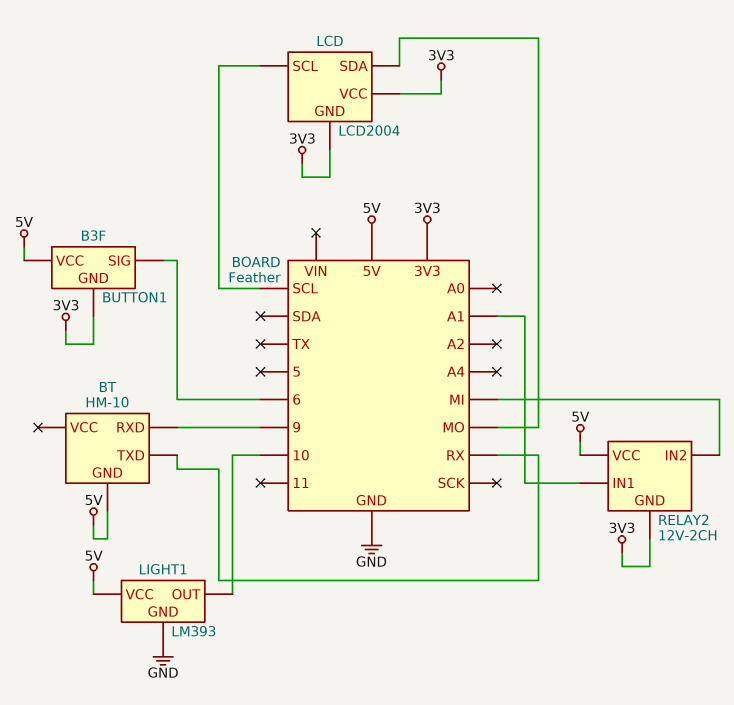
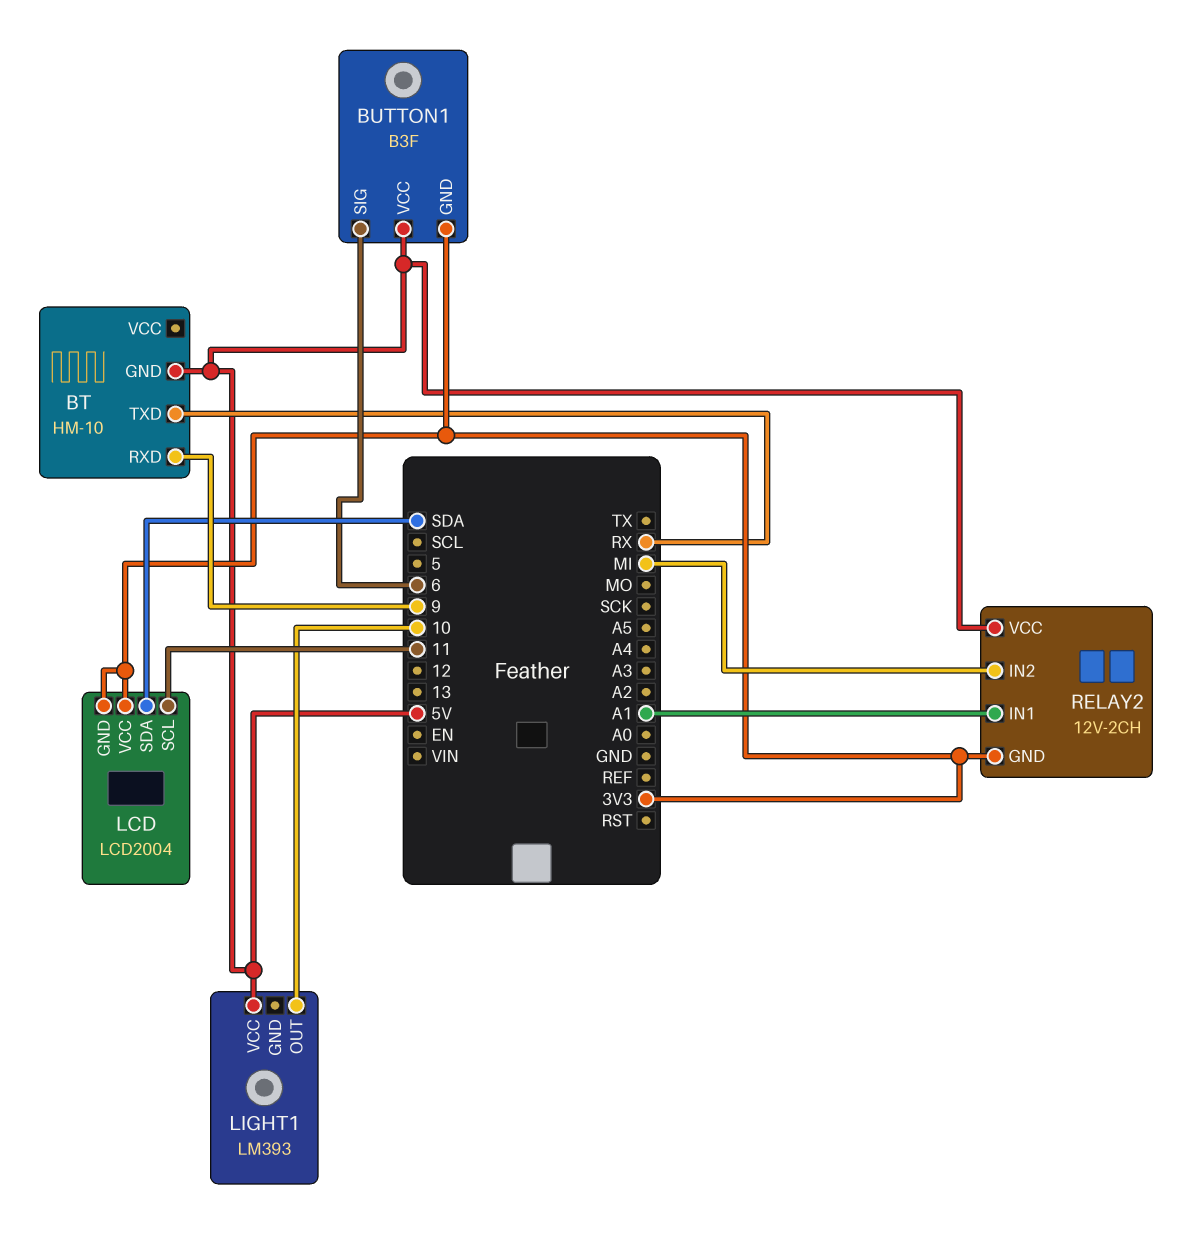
LCD pin SCL: SCL -> 11
LCD pin SDA: MO -> SDA
LIGHT1 pin GND: GND -> none

